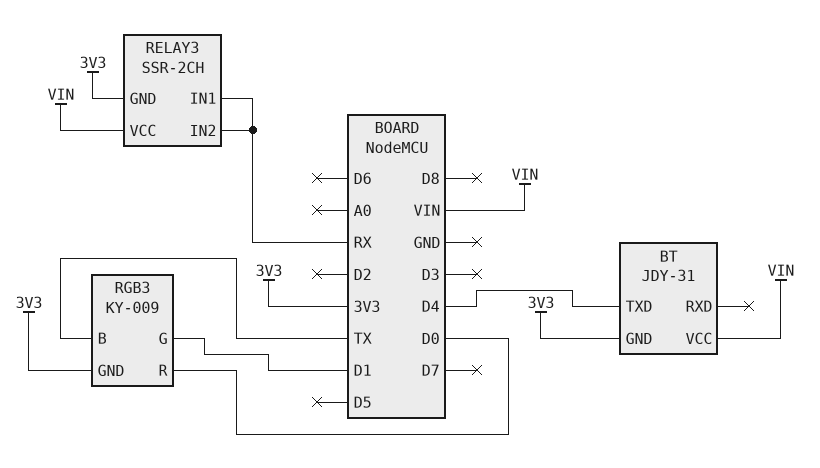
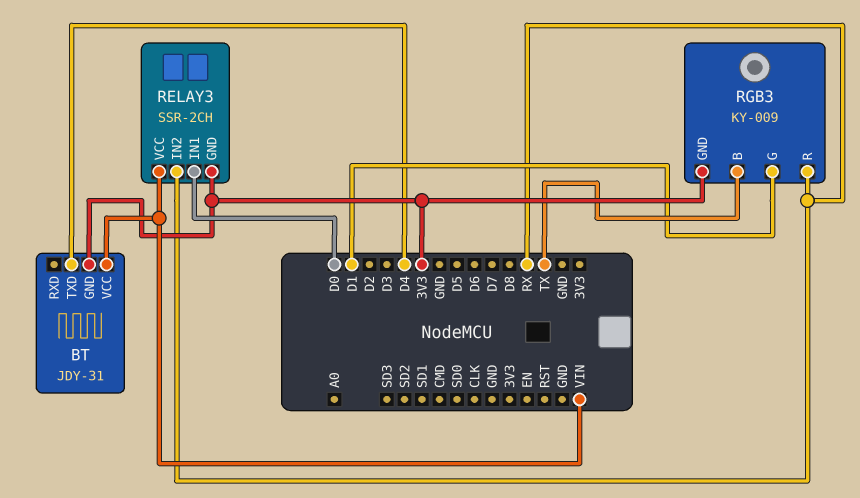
RELAY3 pin IN1: RX -> D0
RGB3 pin R: D0 -> RX

